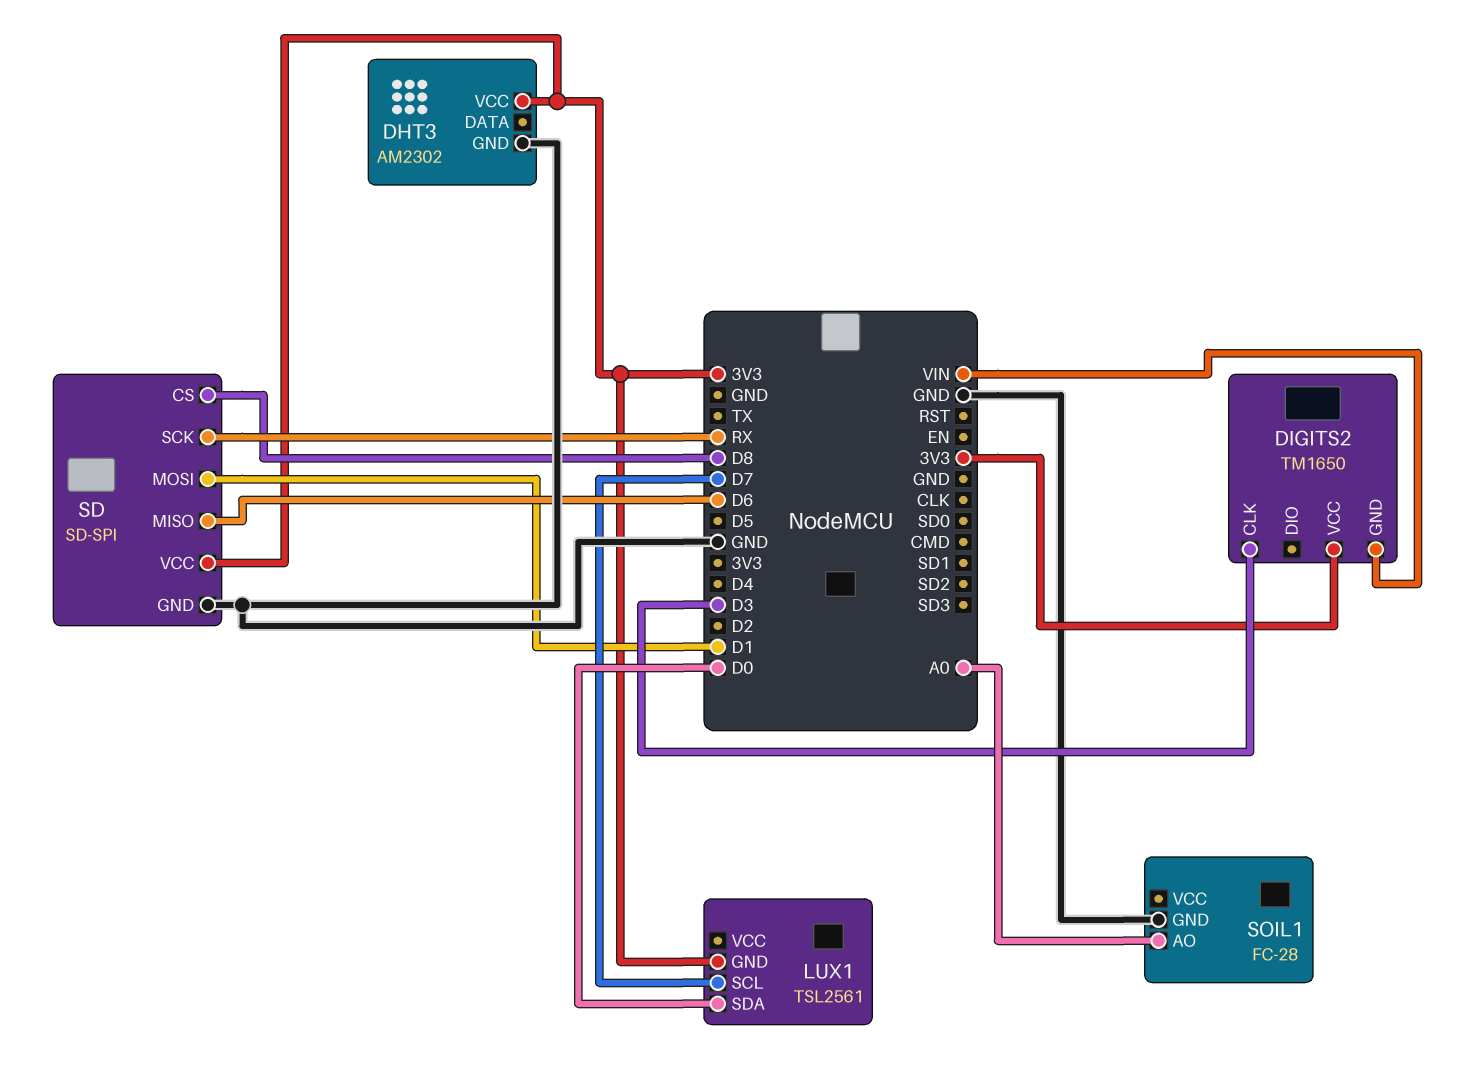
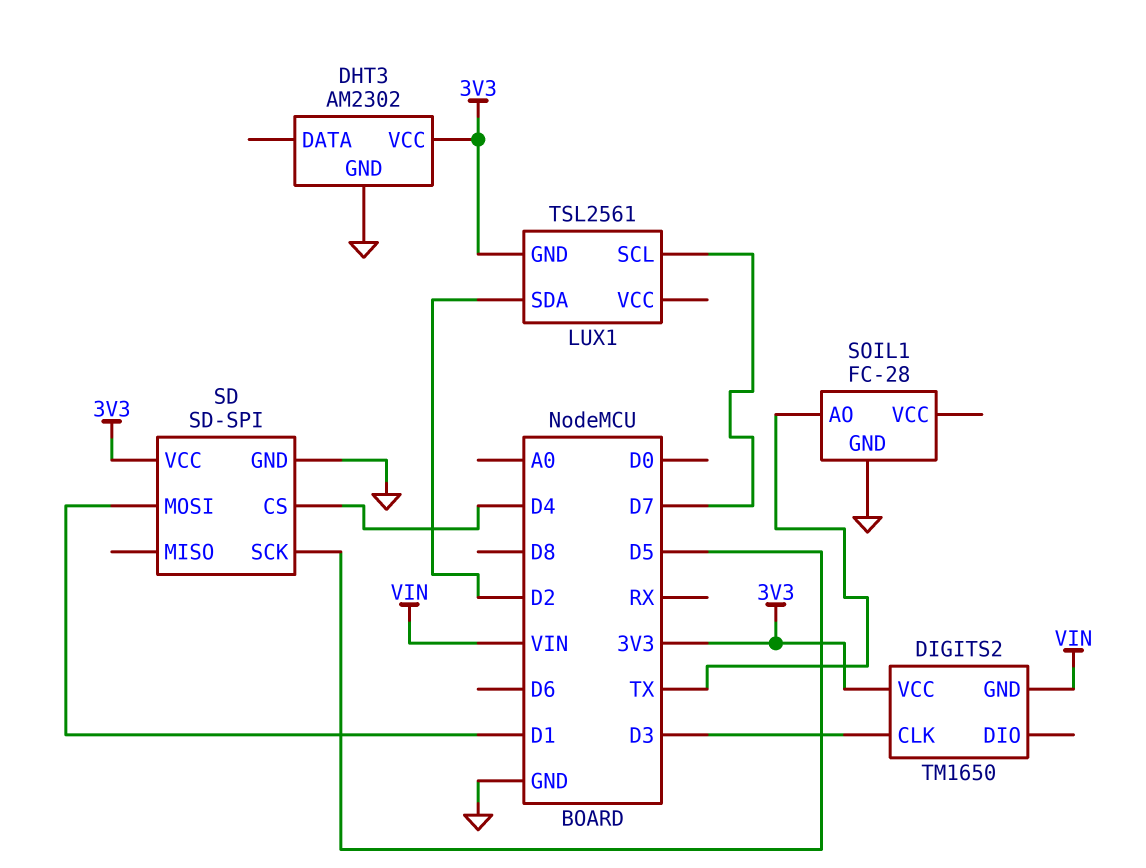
LUX1 pin SDA: D0 -> D2
SD pin CS: D8 -> D4
SD pin MISO: D6 -> none
SD pin SCK: RX -> D5
SOIL1 pin AO: A0 -> TX

